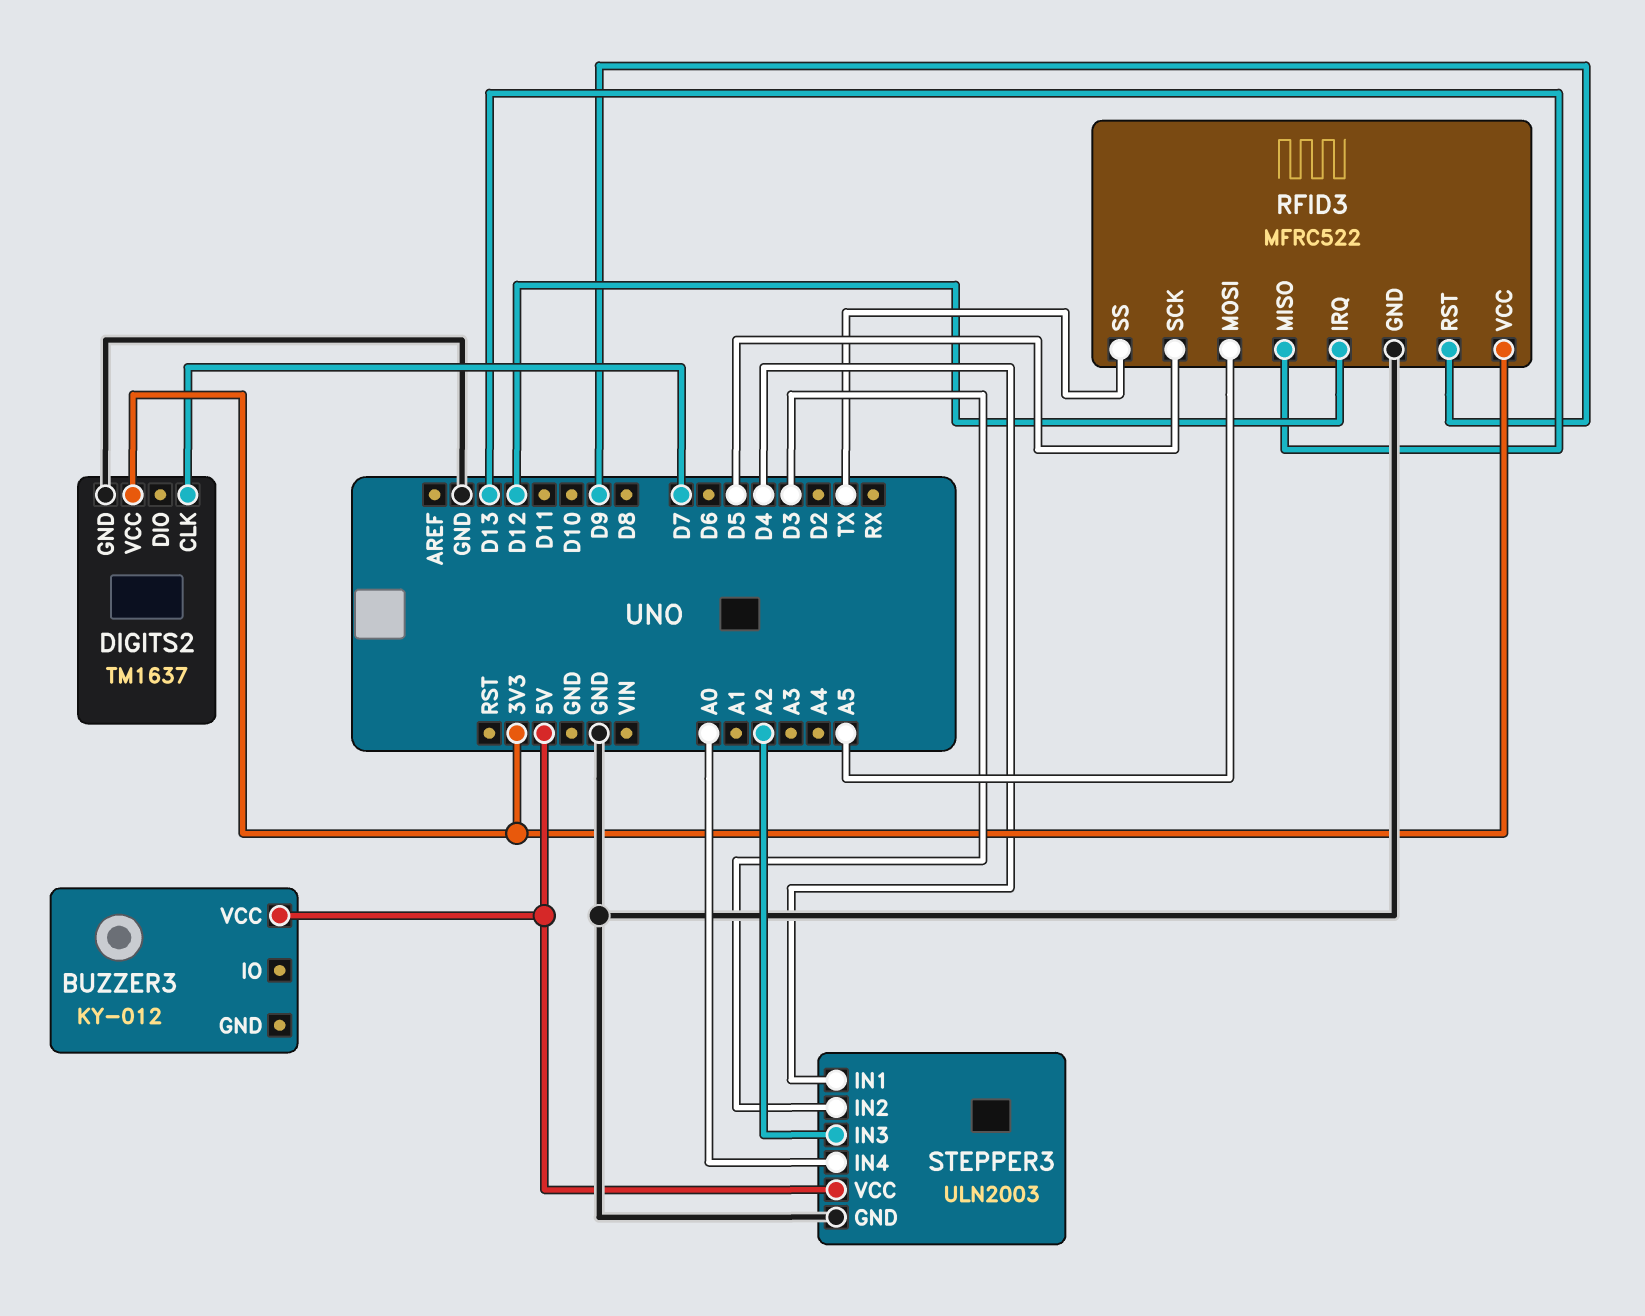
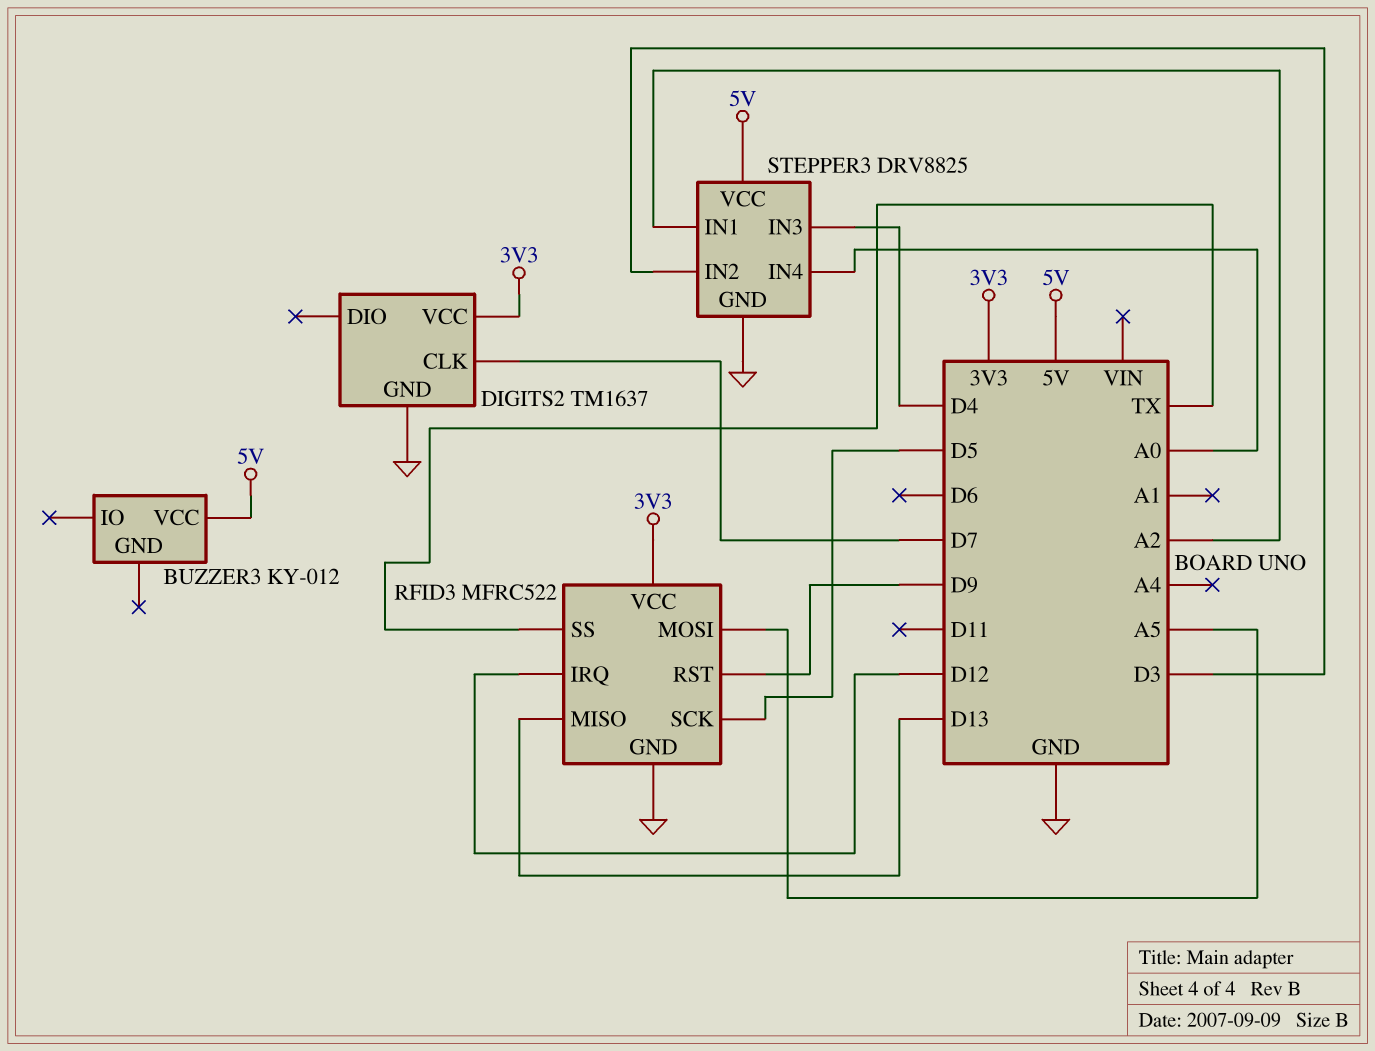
STEPPER3: ULN2003 -> DRV8825
STEPPER3 pin IN1: D4 -> A2
STEPPER3 pin IN3: A2 -> D4

